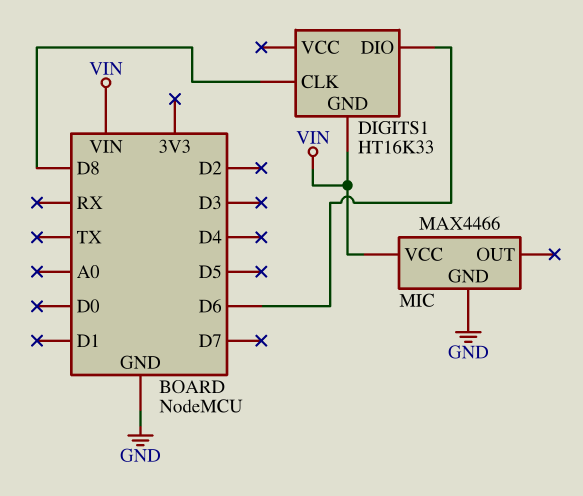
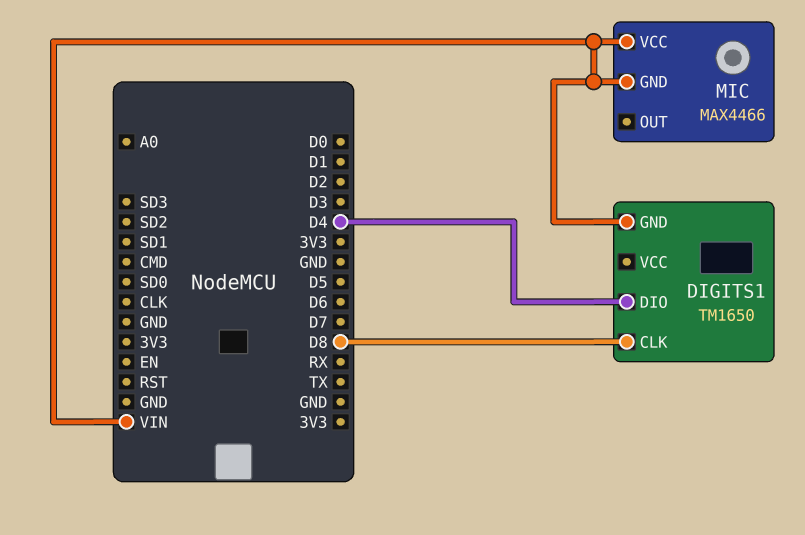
DIGITS1: HT16K33 -> TM1650
DIGITS1 pin DIO: D6 -> D4
MIC pin GND: GND -> VIN

